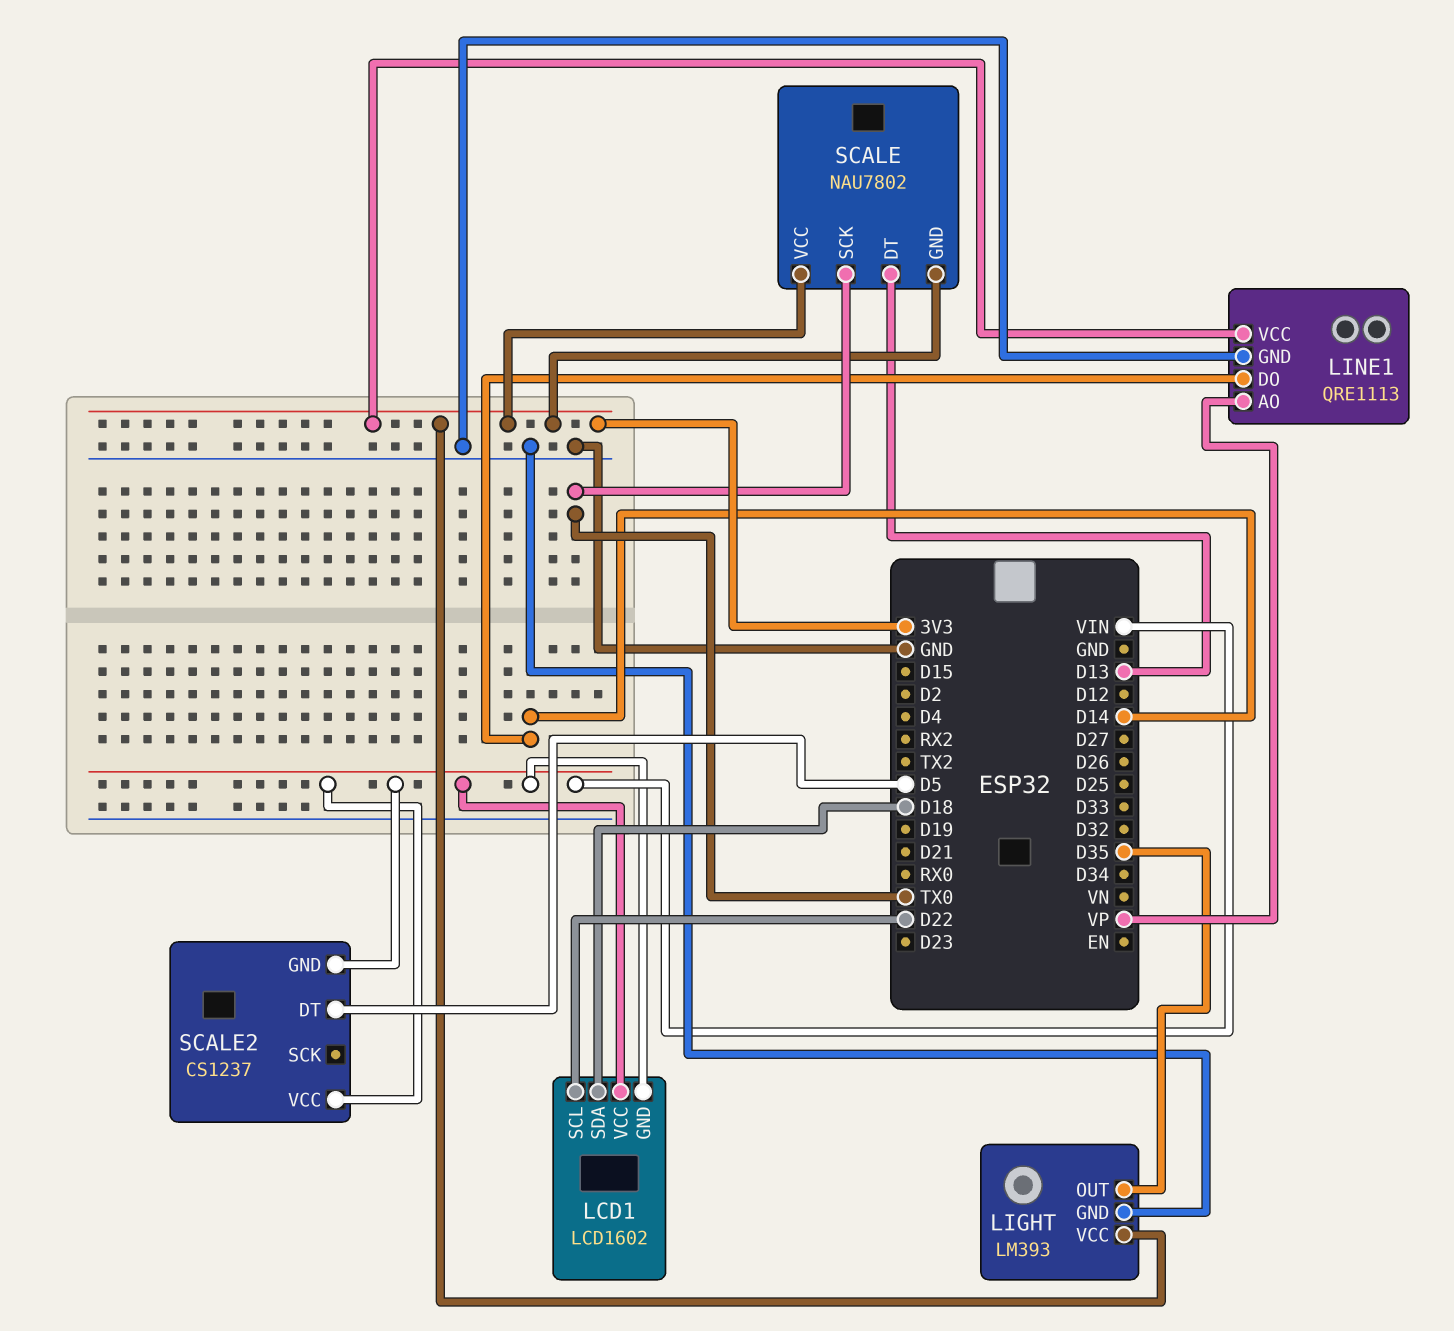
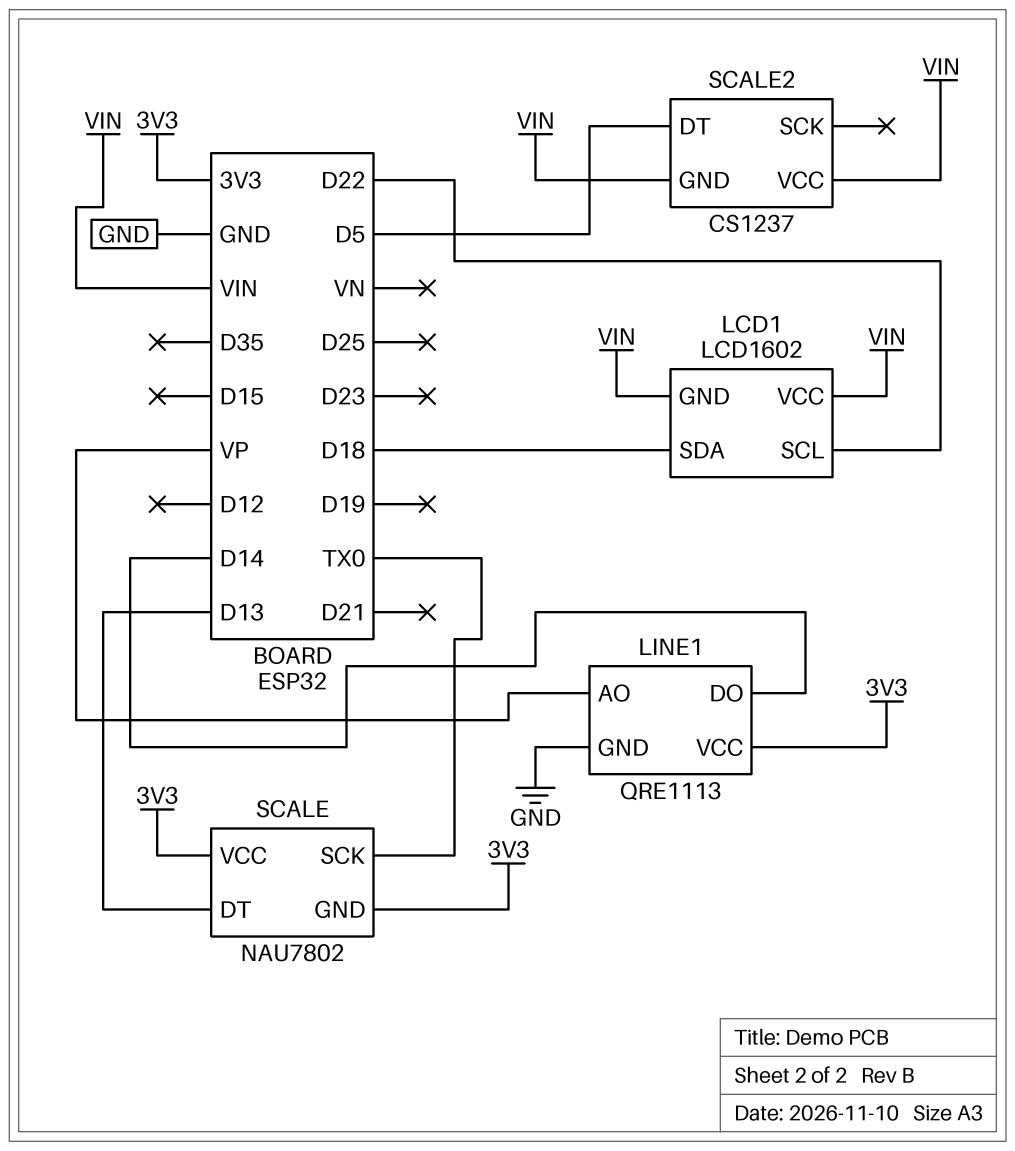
LIGHT: LM393 -> none
LIGHT pin GND: GND -> none
LIGHT pin OUT: D35 -> none
LIGHT pin VCC: 3V3 -> none

